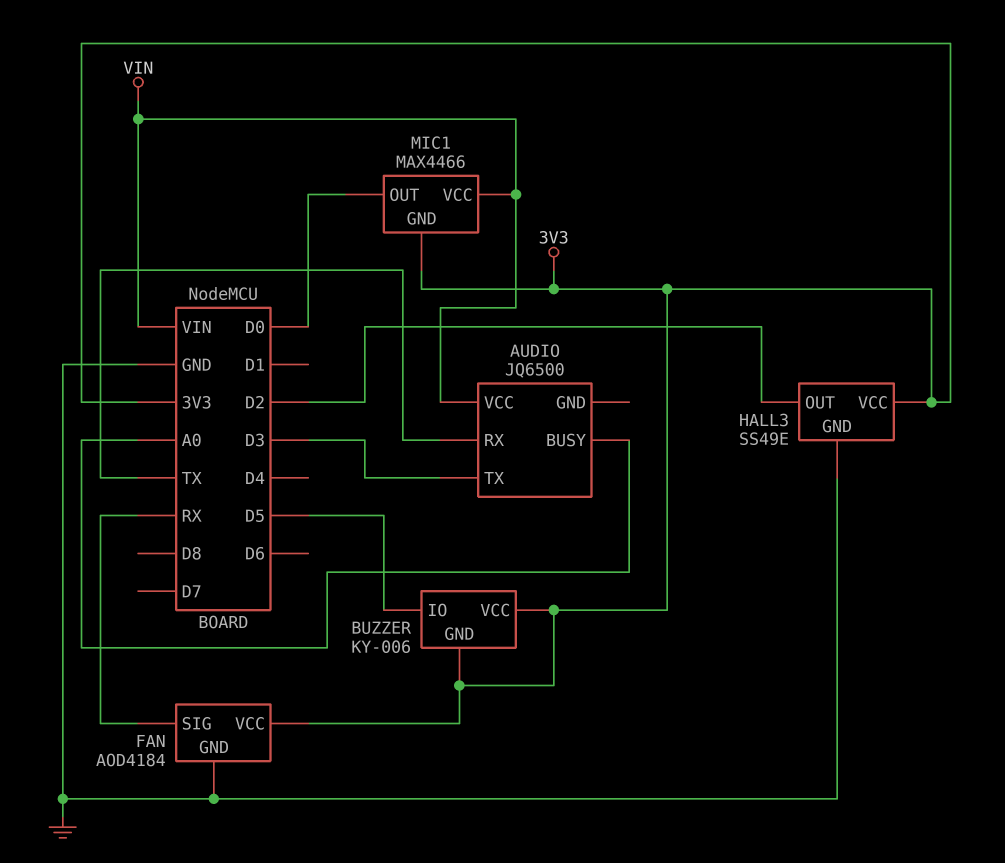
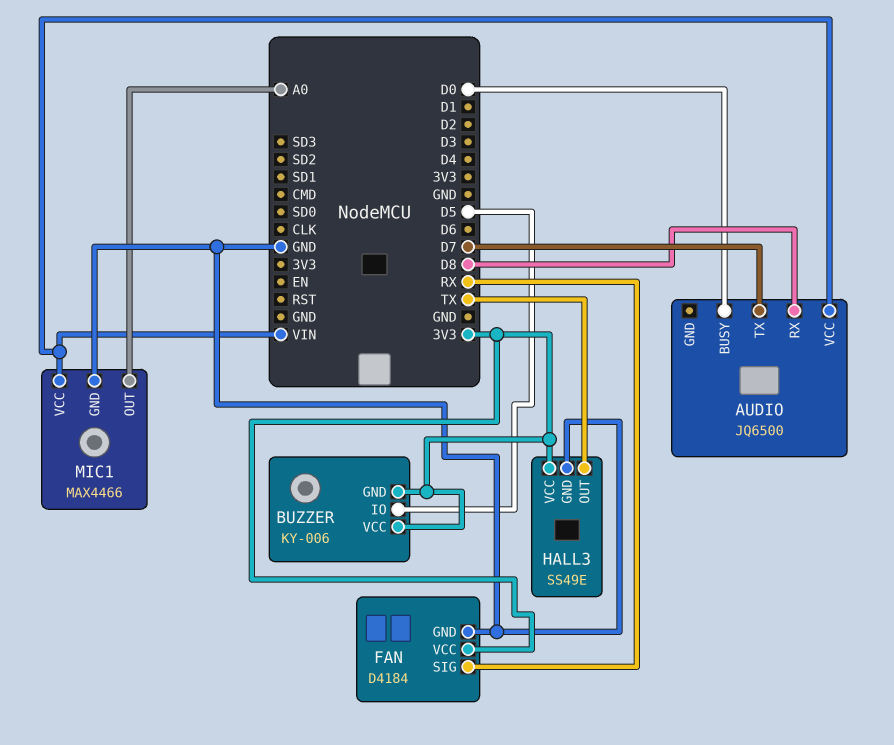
AUDIO pin BUSY: A0 -> D0
AUDIO pin RX: TX -> D8
AUDIO pin TX: D3 -> D7
FAN: AOD4184 -> D4184
HALL3 pin OUT: D2 -> TX
MIC1 pin GND: 3V3 -> GND
MIC1 pin OUT: D0 -> A0

